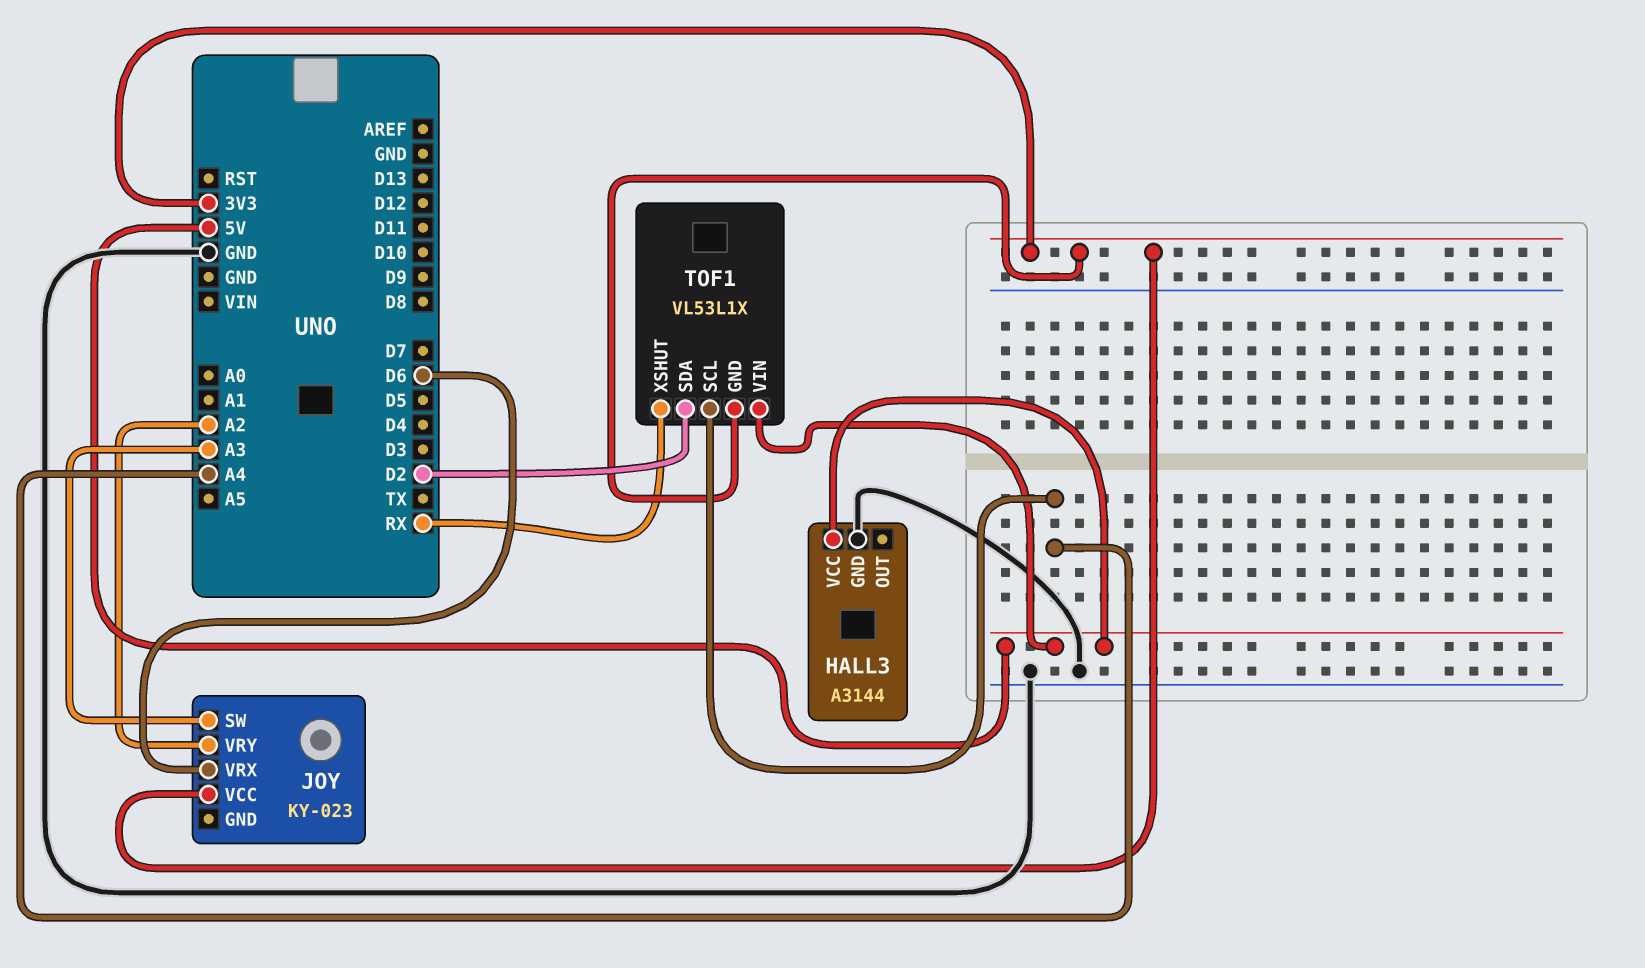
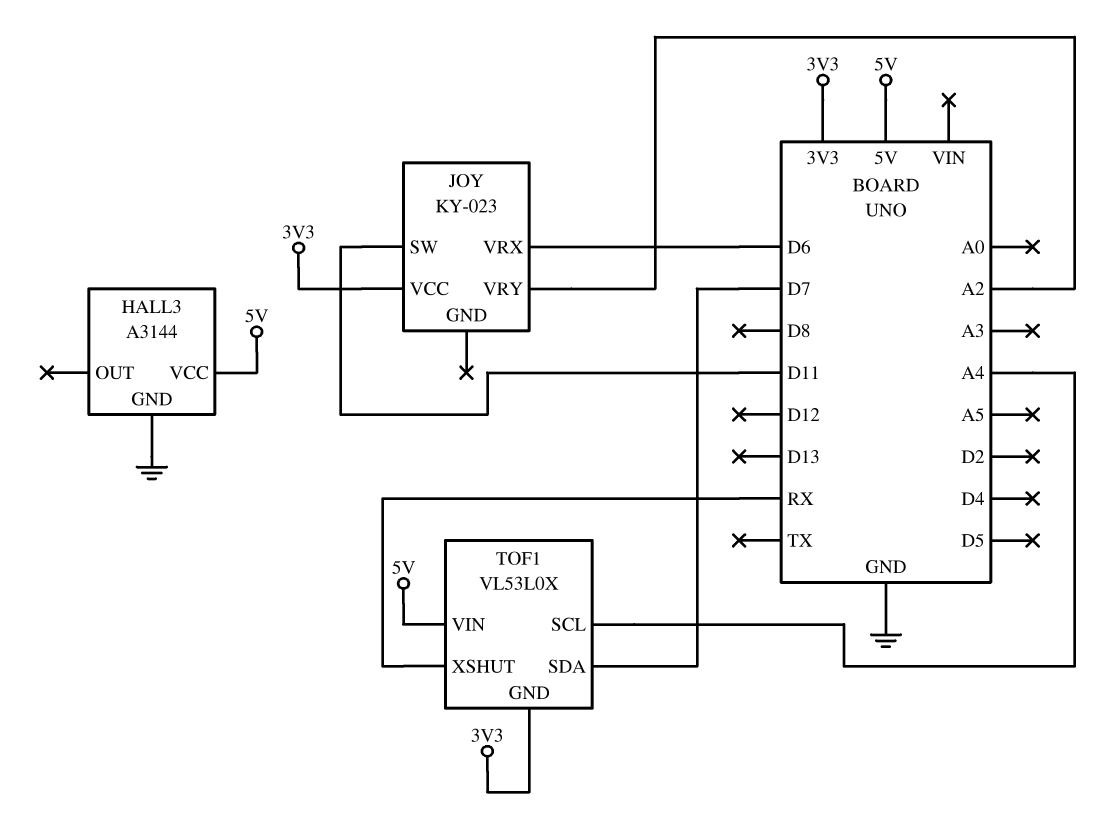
JOY pin SW: A3 -> D11
TOF1: VL53L1X -> VL53L0X
TOF1 pin SDA: D2 -> D7

